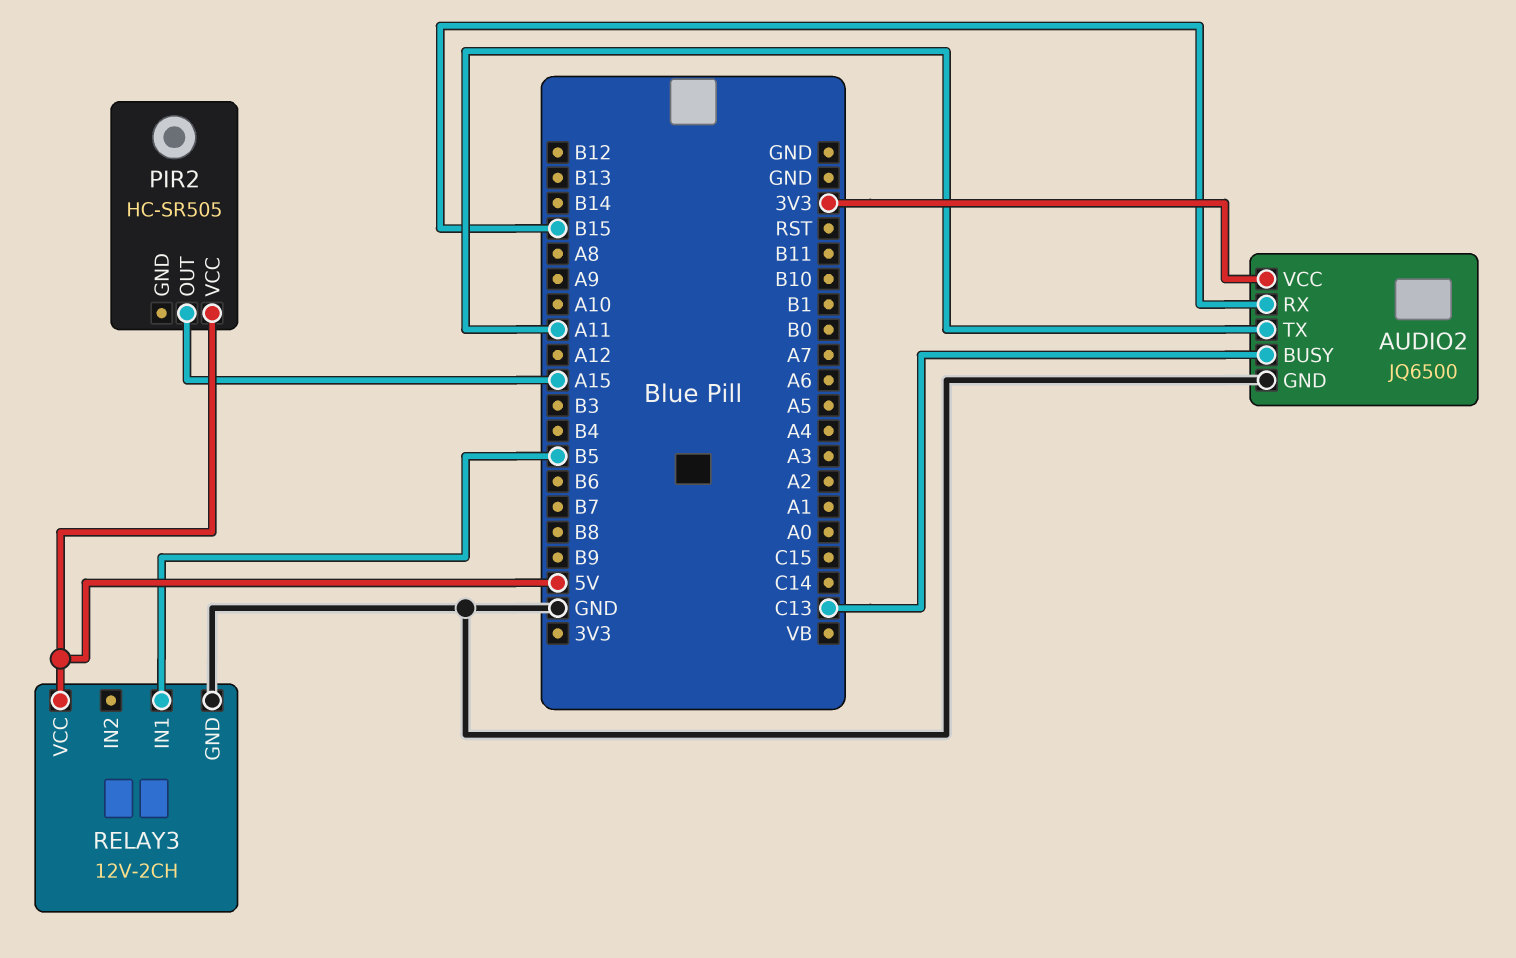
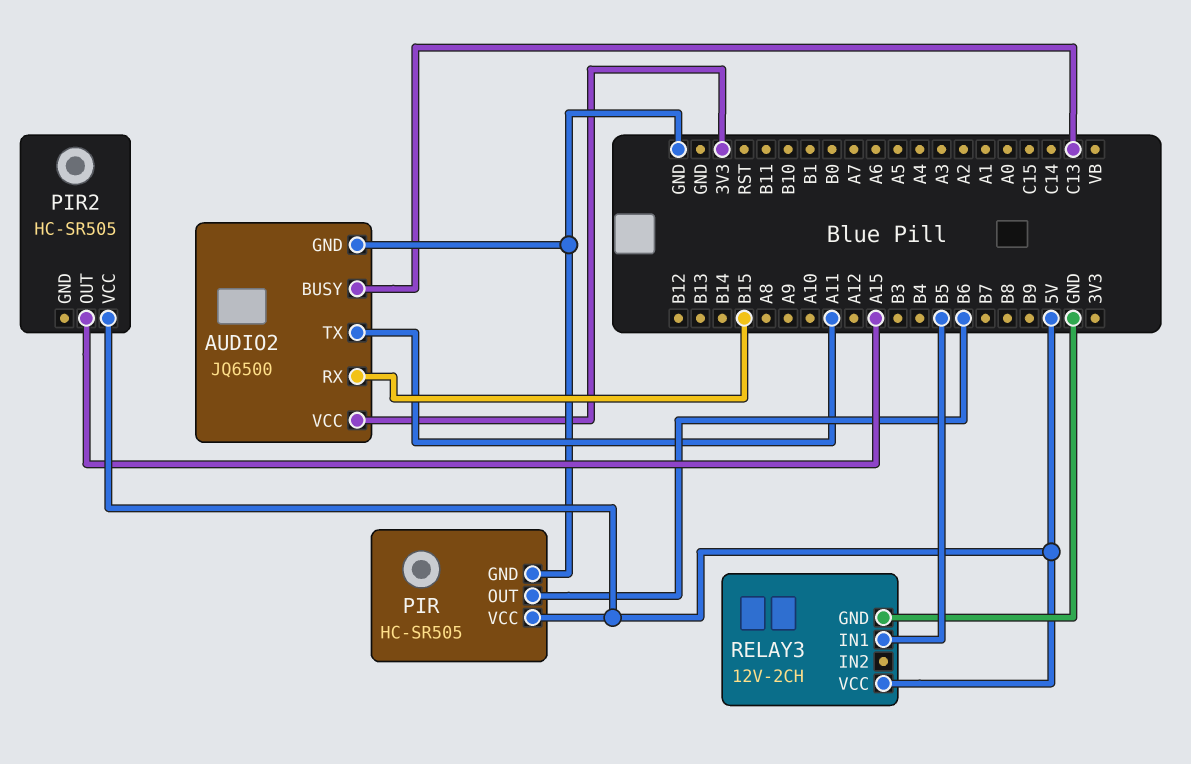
PIR: none -> HC-SR505
PIR pin GND: none -> GND
PIR pin OUT: none -> B6
PIR pin VCC: none -> 5V

